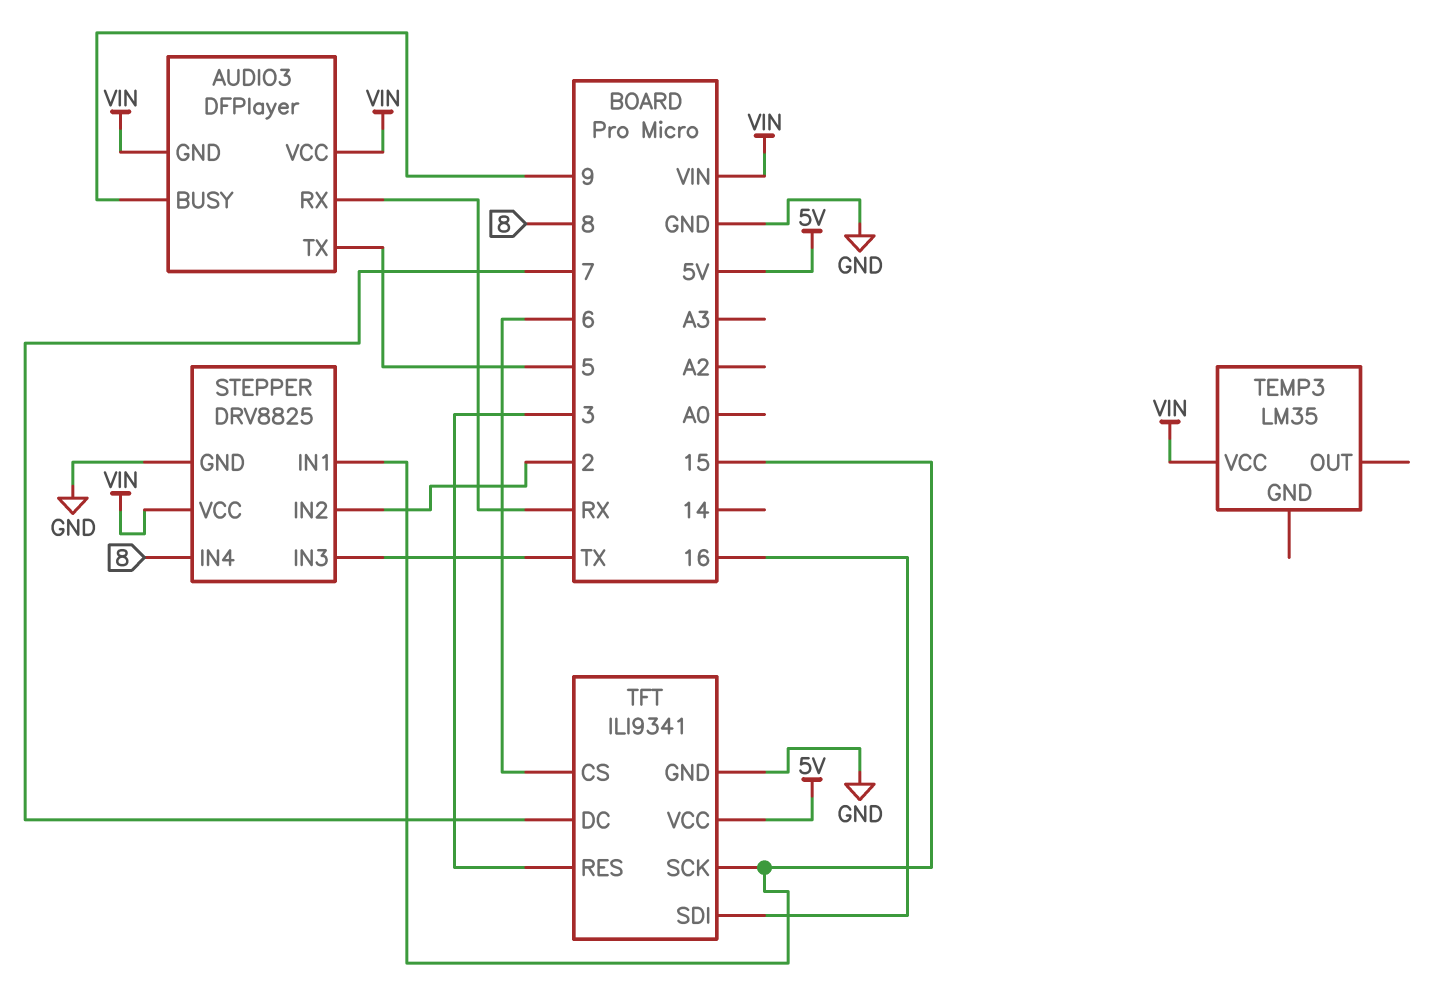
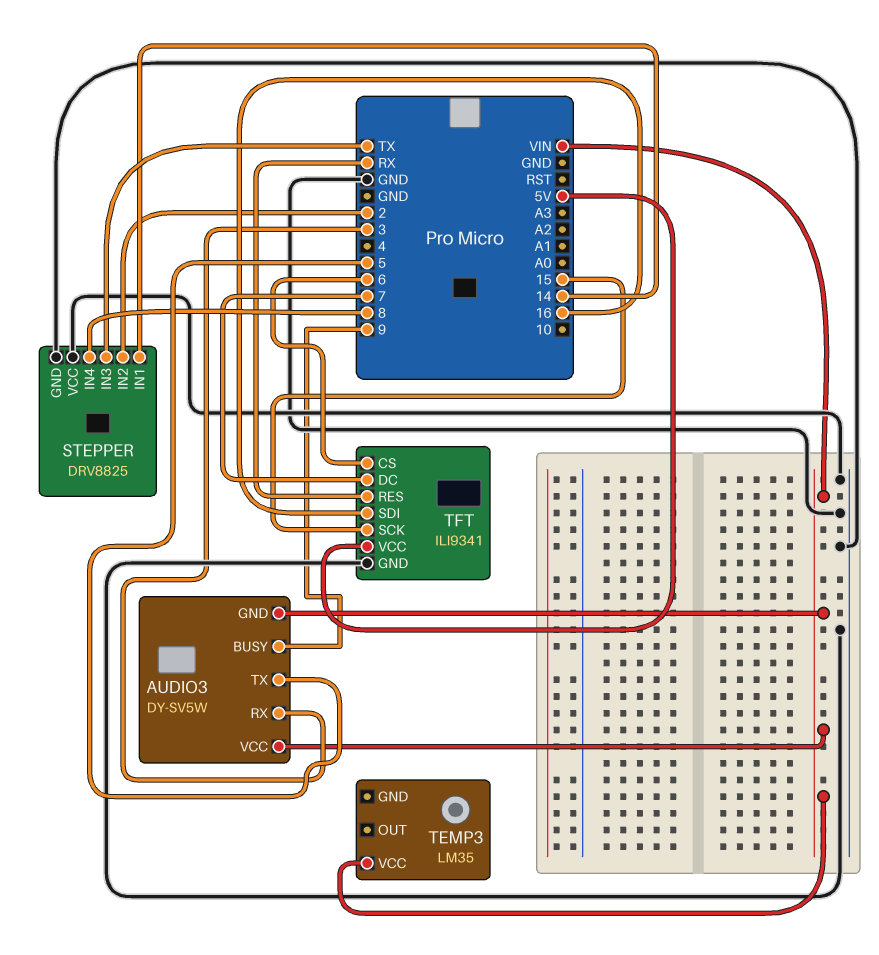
AUDIO3: DFPlayer -> DY-SV5W
AUDIO3 pin RX: RX -> 3
STEPPER pin IN1: 15 -> 14
STEPPER pin VCC: VIN -> GND
TFT pin RES: 3 -> RX

